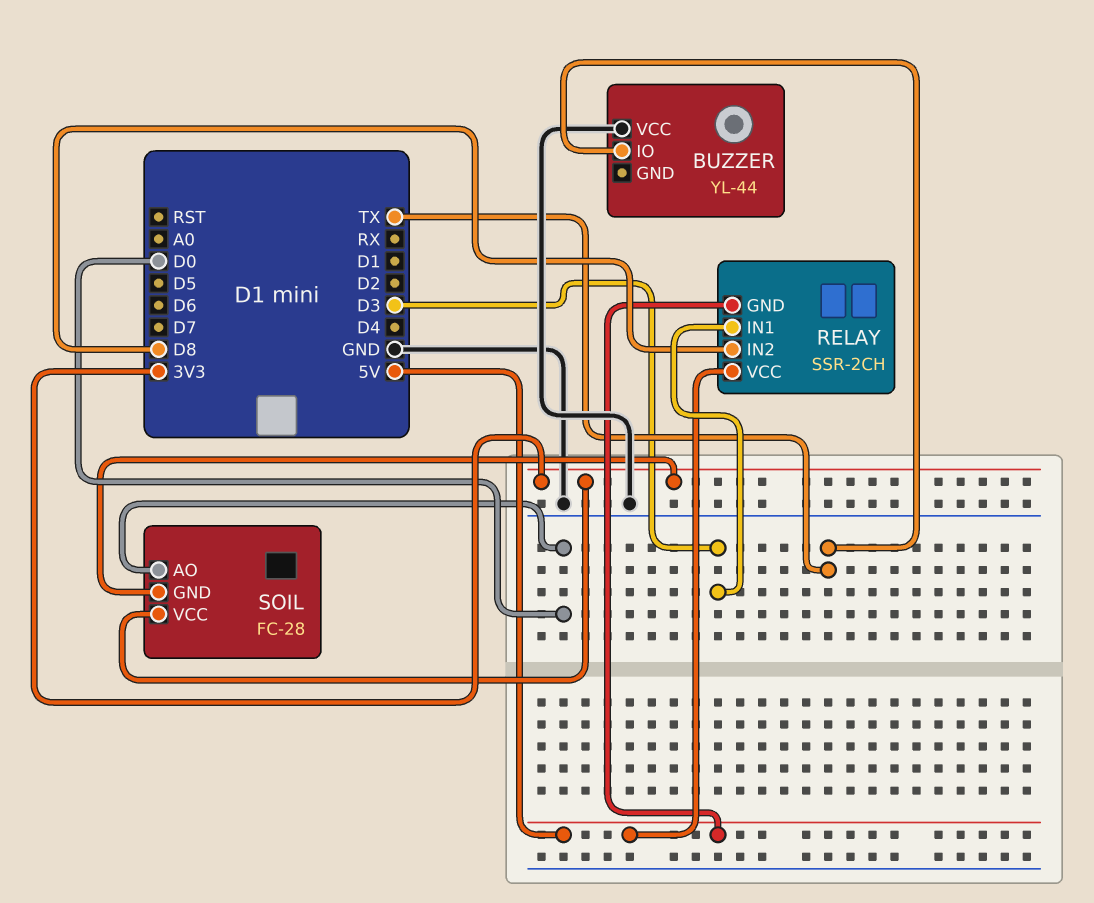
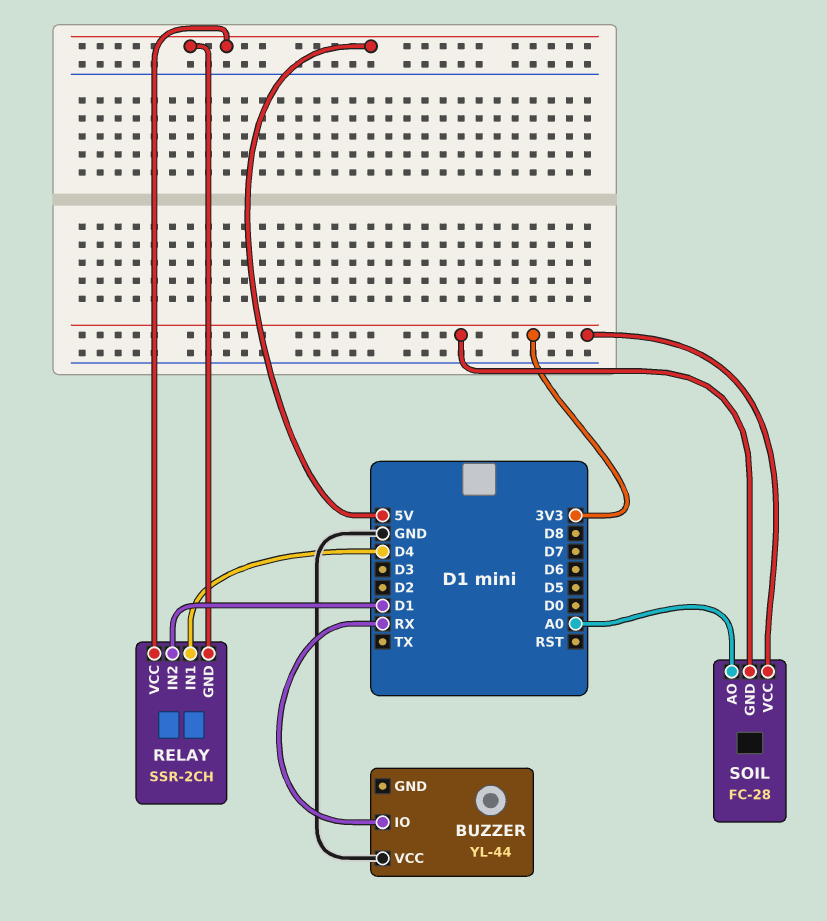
BUZZER pin IO: TX -> RX
RELAY pin IN1: D3 -> D4
RELAY pin IN2: D8 -> D1
SOIL pin AO: D0 -> A0

